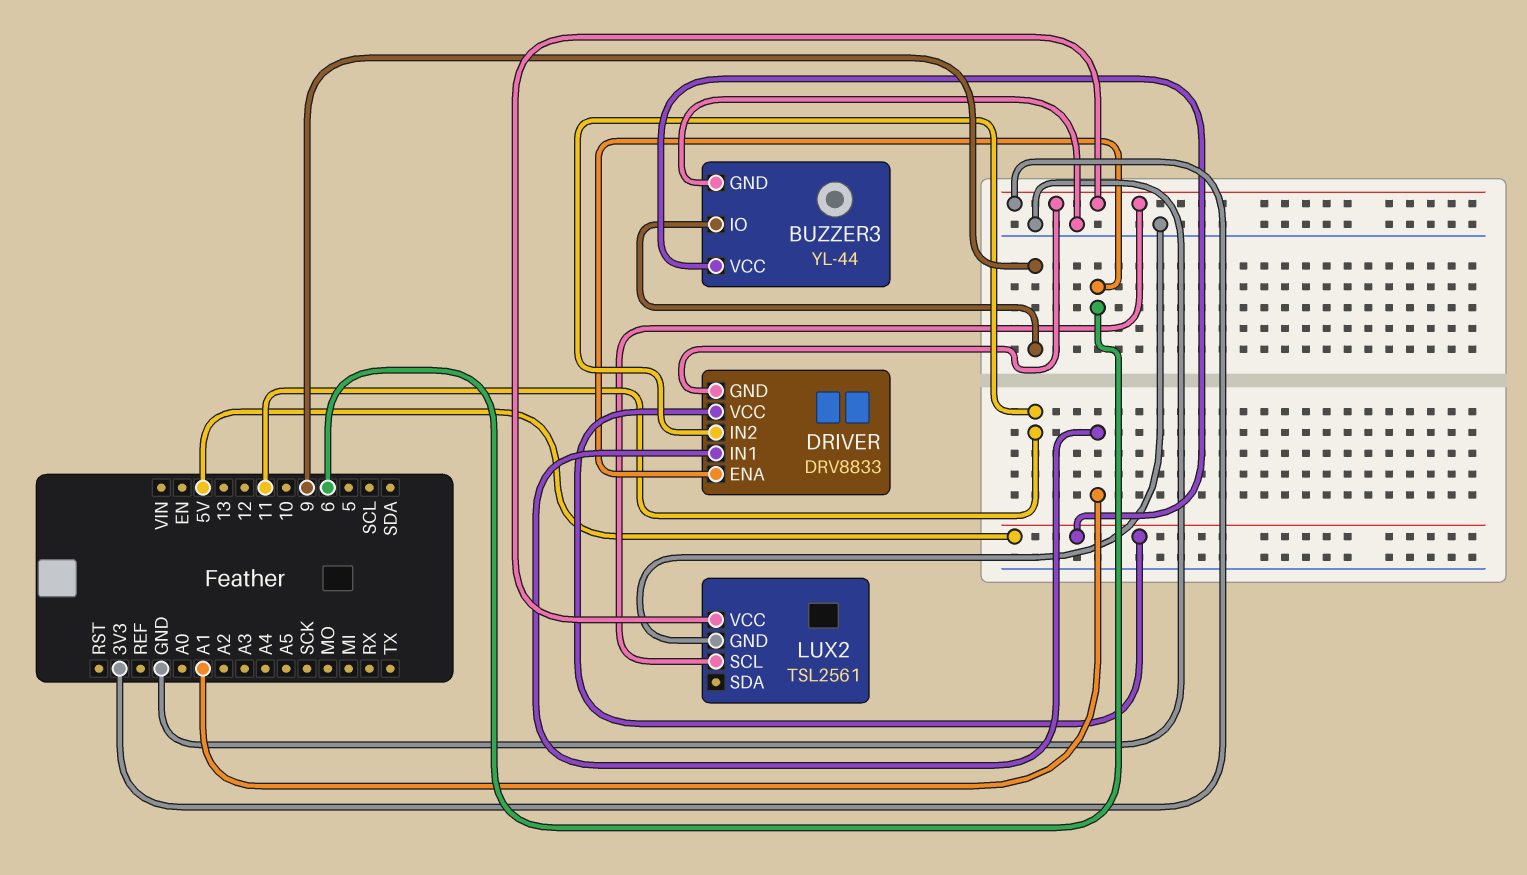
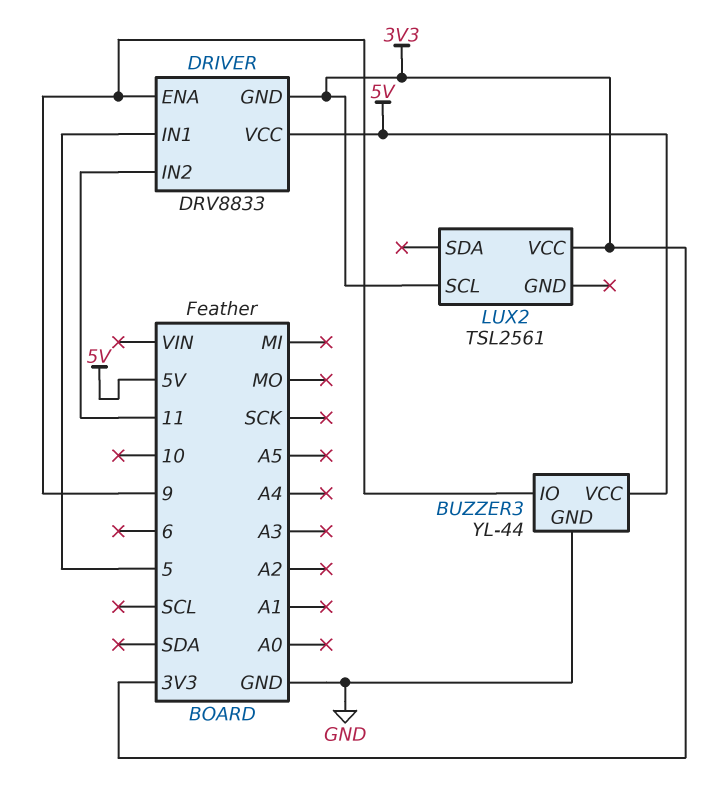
DRIVER pin ENA: 6 -> 9
DRIVER pin IN1: A1 -> 5
LUX2 pin GND: GND -> none

